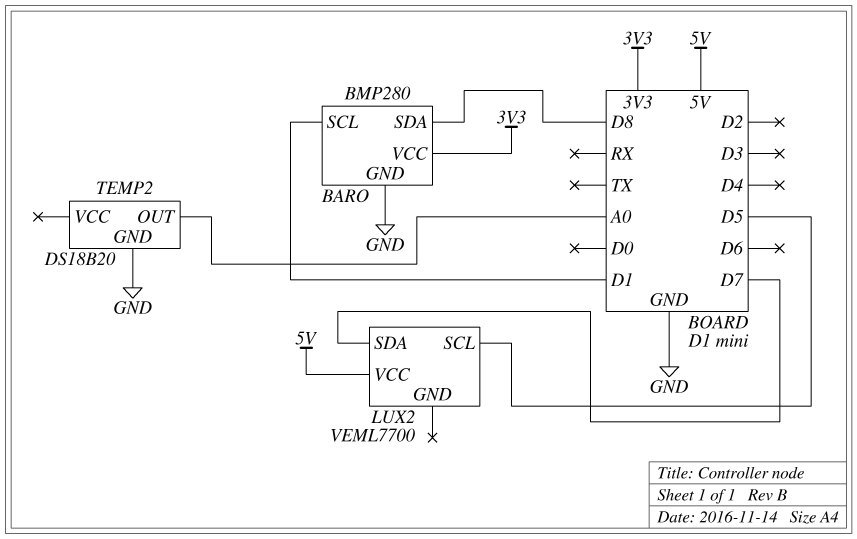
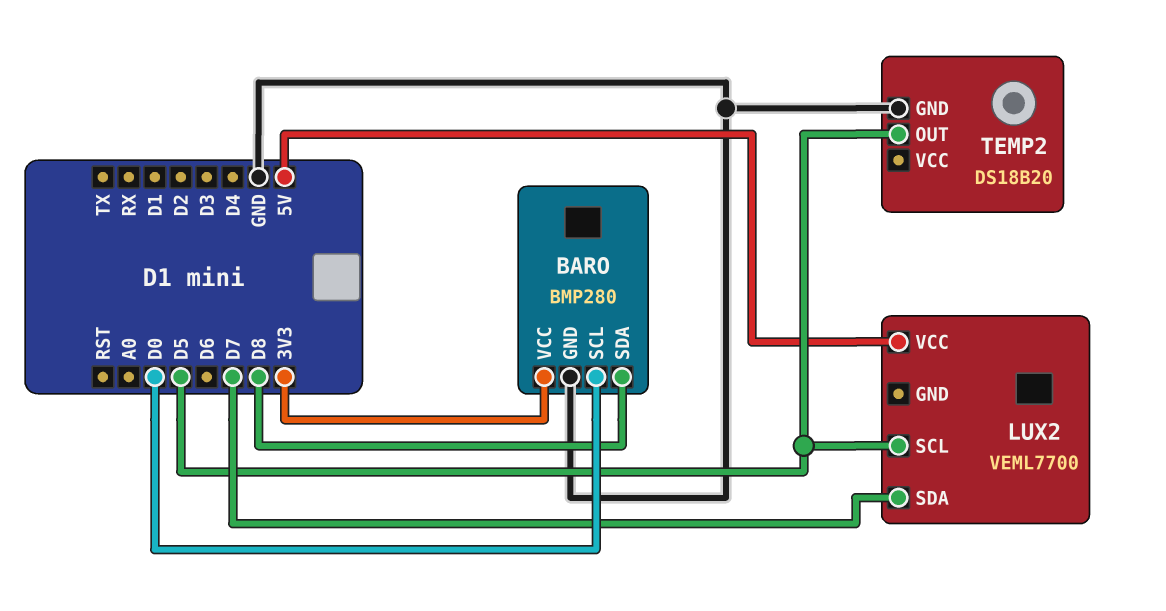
BARO pin SCL: D1 -> D0
TEMP2 pin OUT: A0 -> D5

